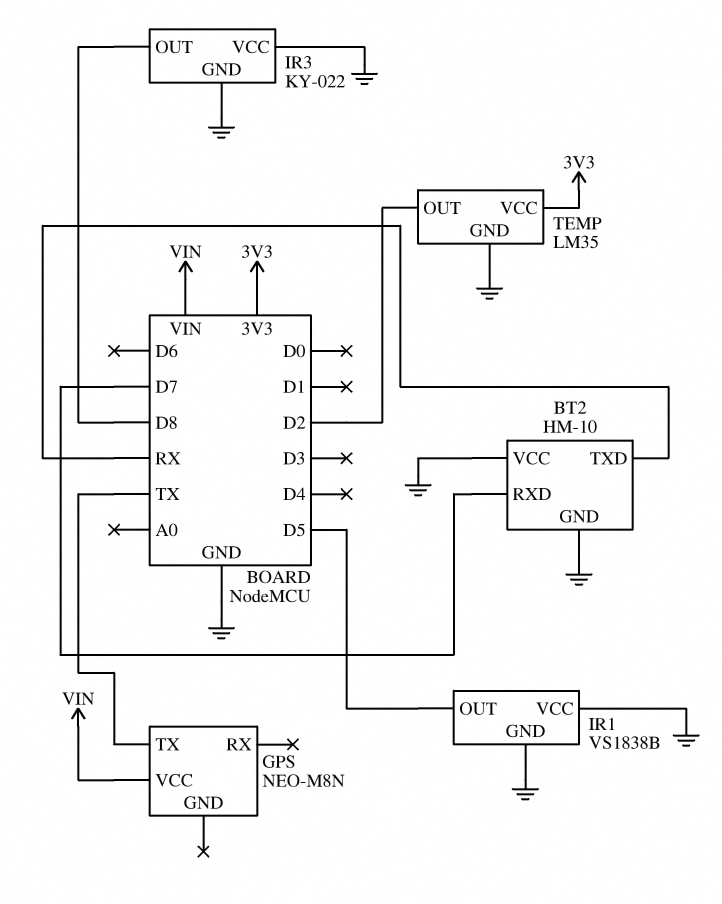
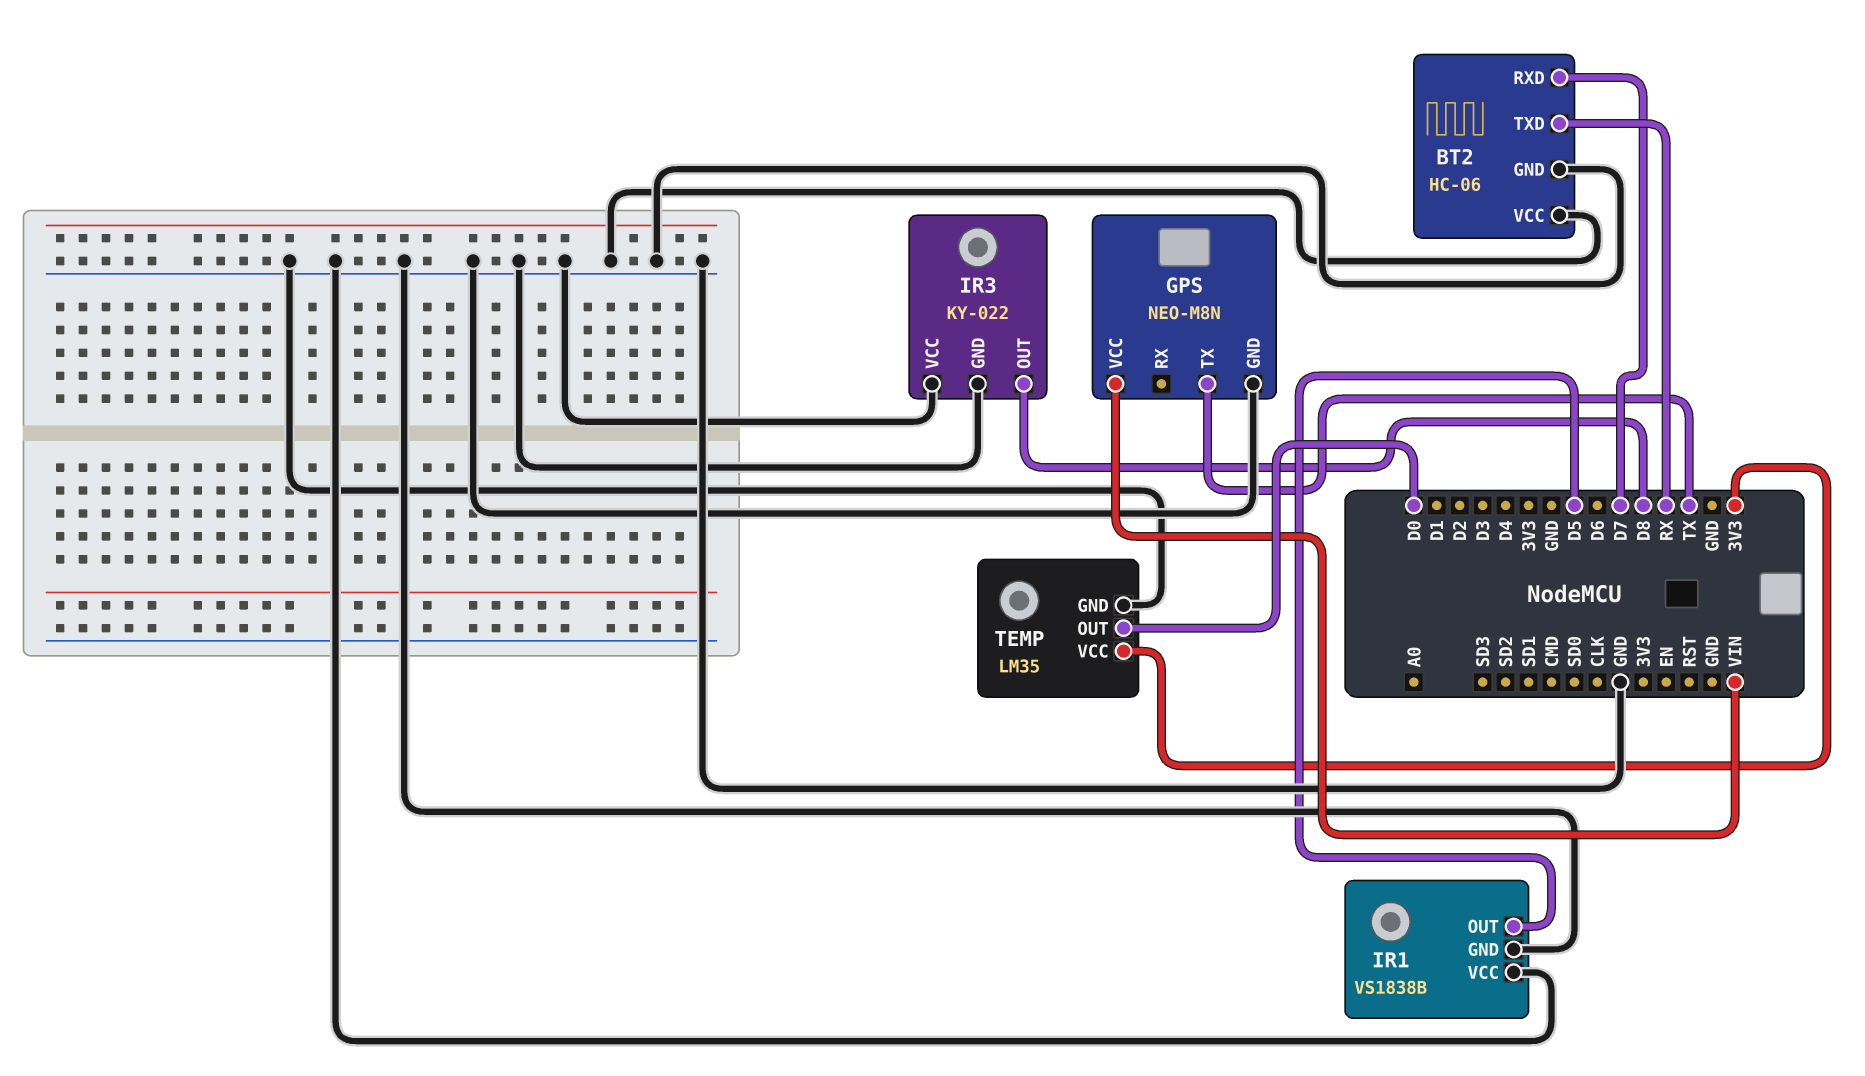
BT2: HM-10 -> HC-06
GPS pin GND: none -> GND
TEMP pin OUT: D2 -> D0

